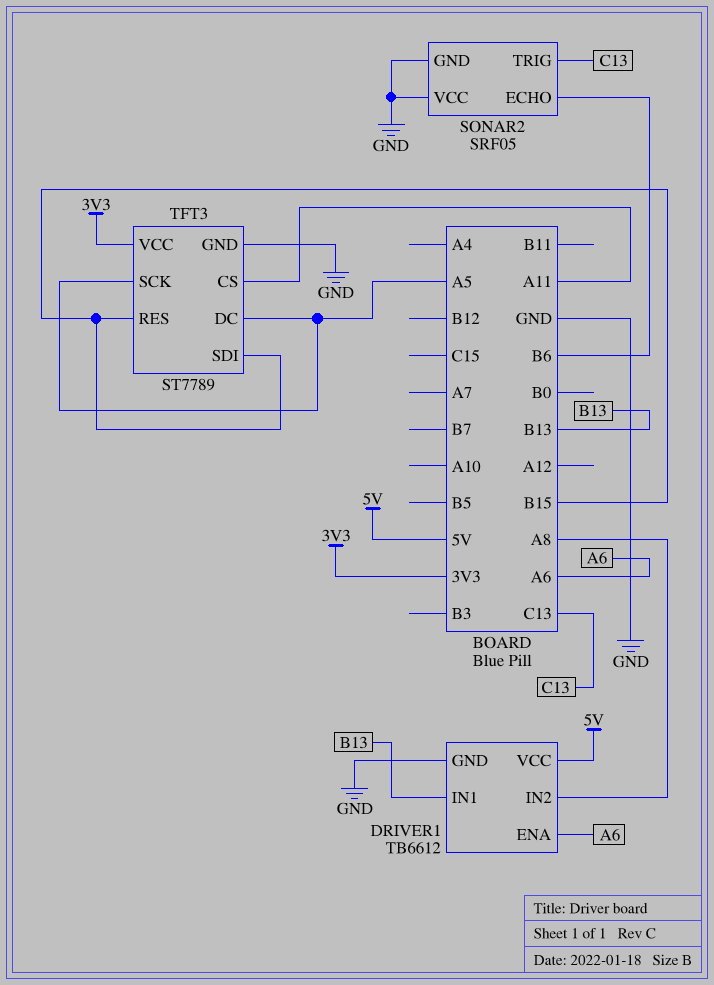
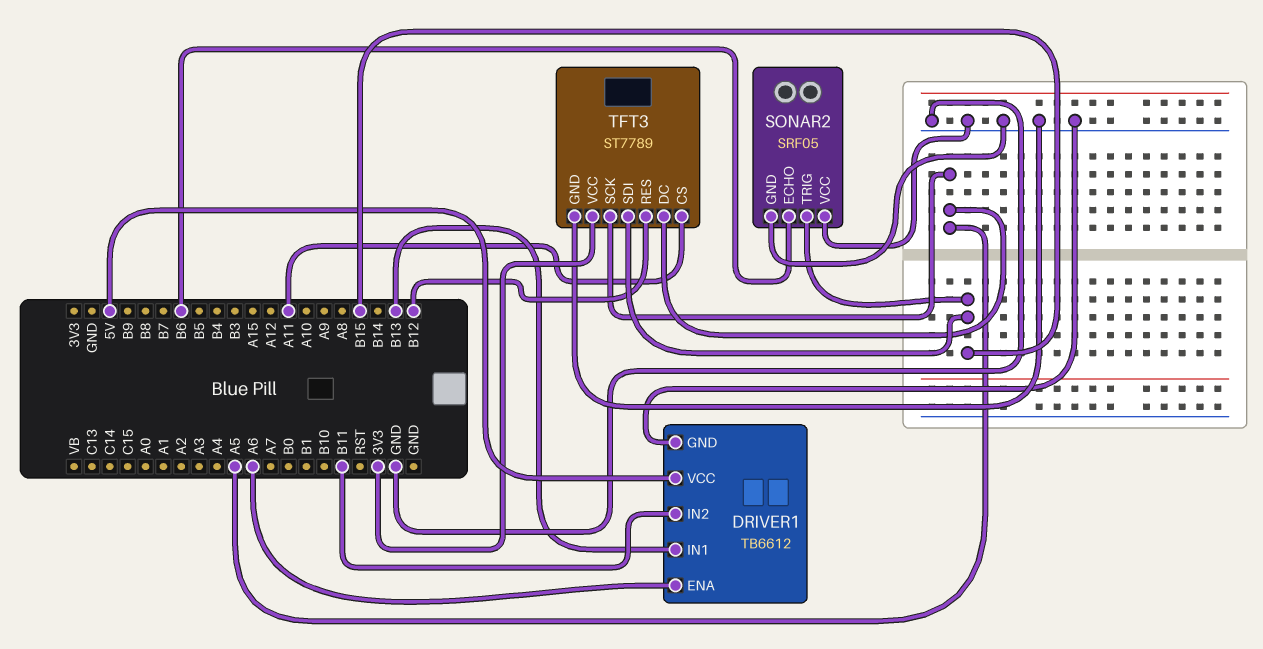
DRIVER1 pin IN2: A8 -> B11
SONAR2 pin TRIG: C13 -> B15
TFT3 pin RES: B15 -> B12

